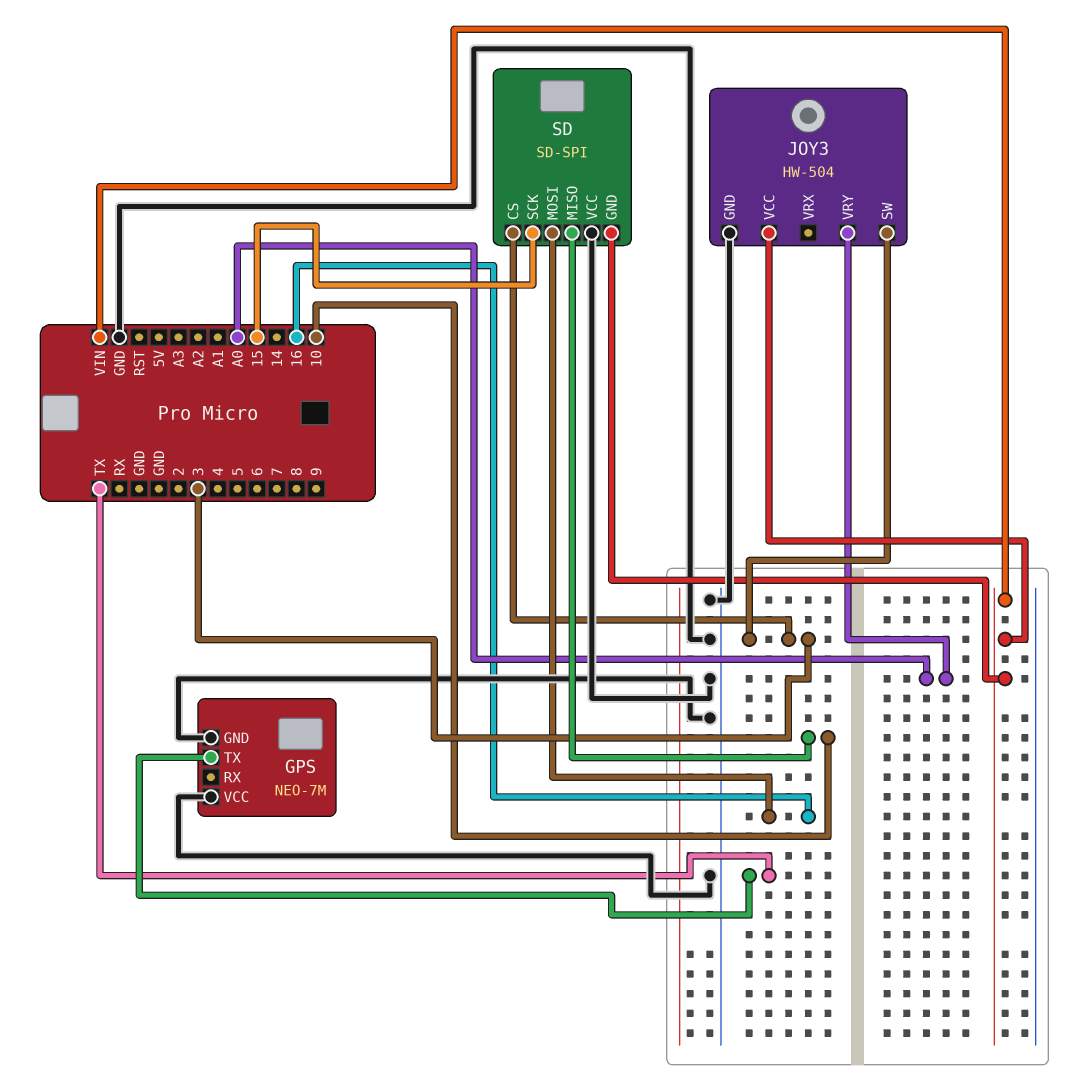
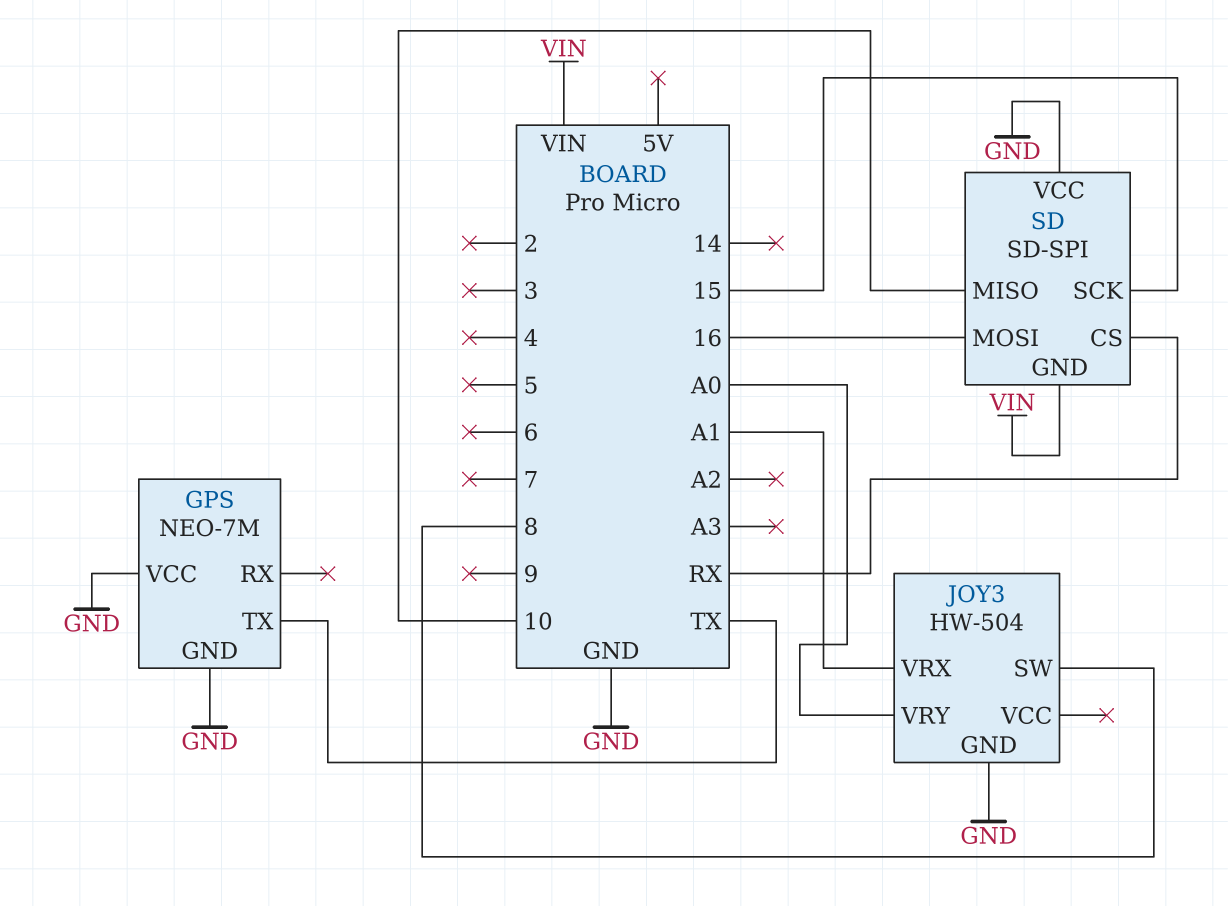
JOY3 pin SW: 3 -> 8
JOY3 pin VCC: VIN -> none
JOY3 pin VRX: none -> A1
SD pin CS: 3 -> RX

